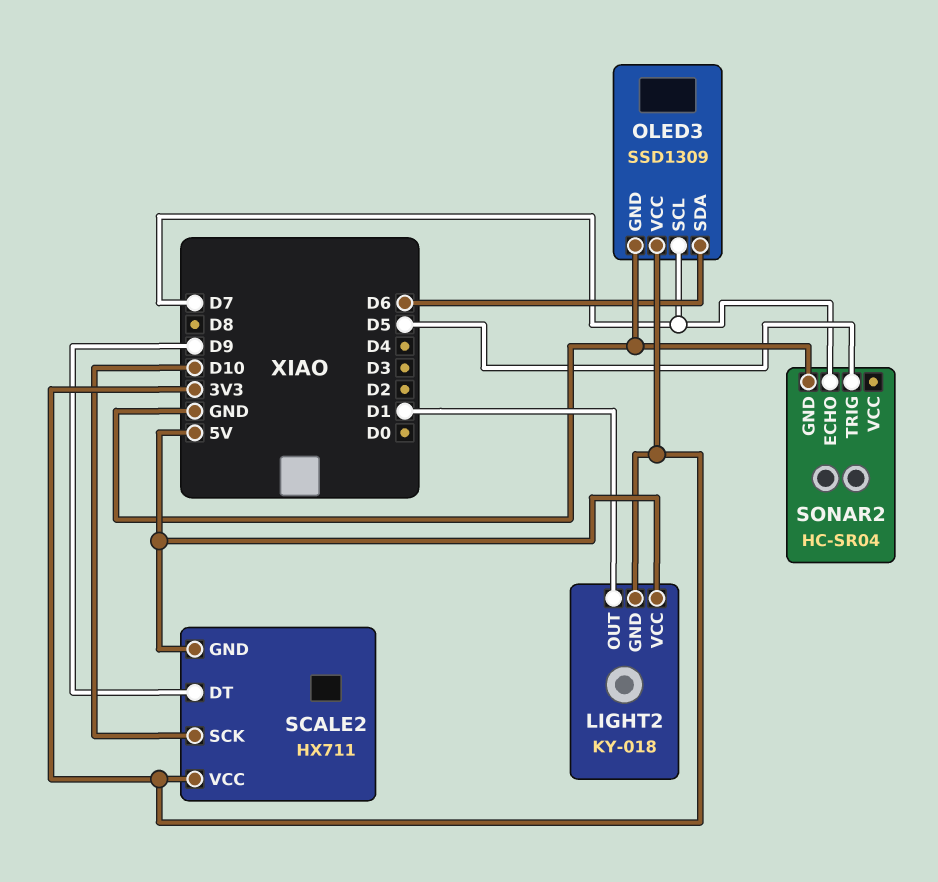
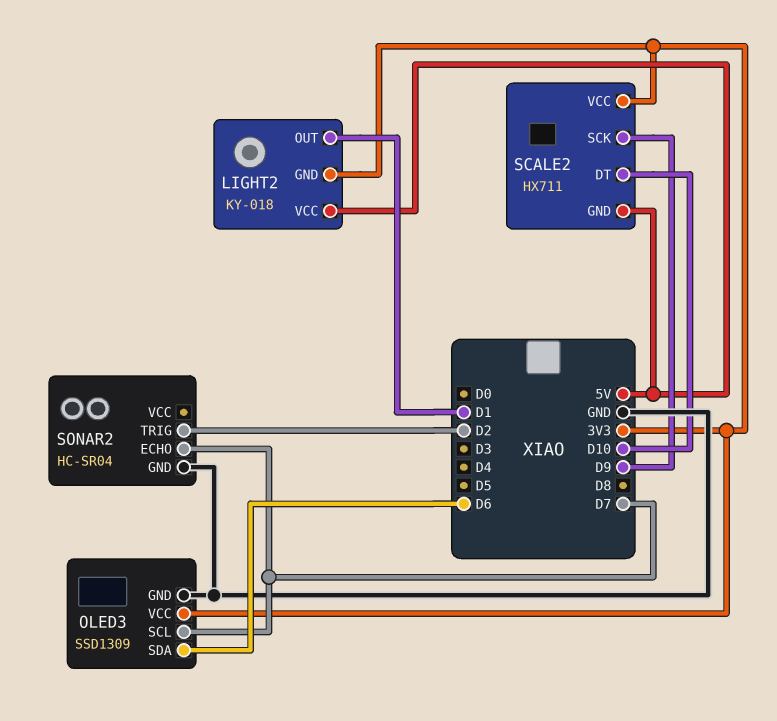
SCALE2 pin DT: D9 -> D10
SCALE2 pin SCK: D10 -> D9
SONAR2 pin TRIG: D5 -> D2

